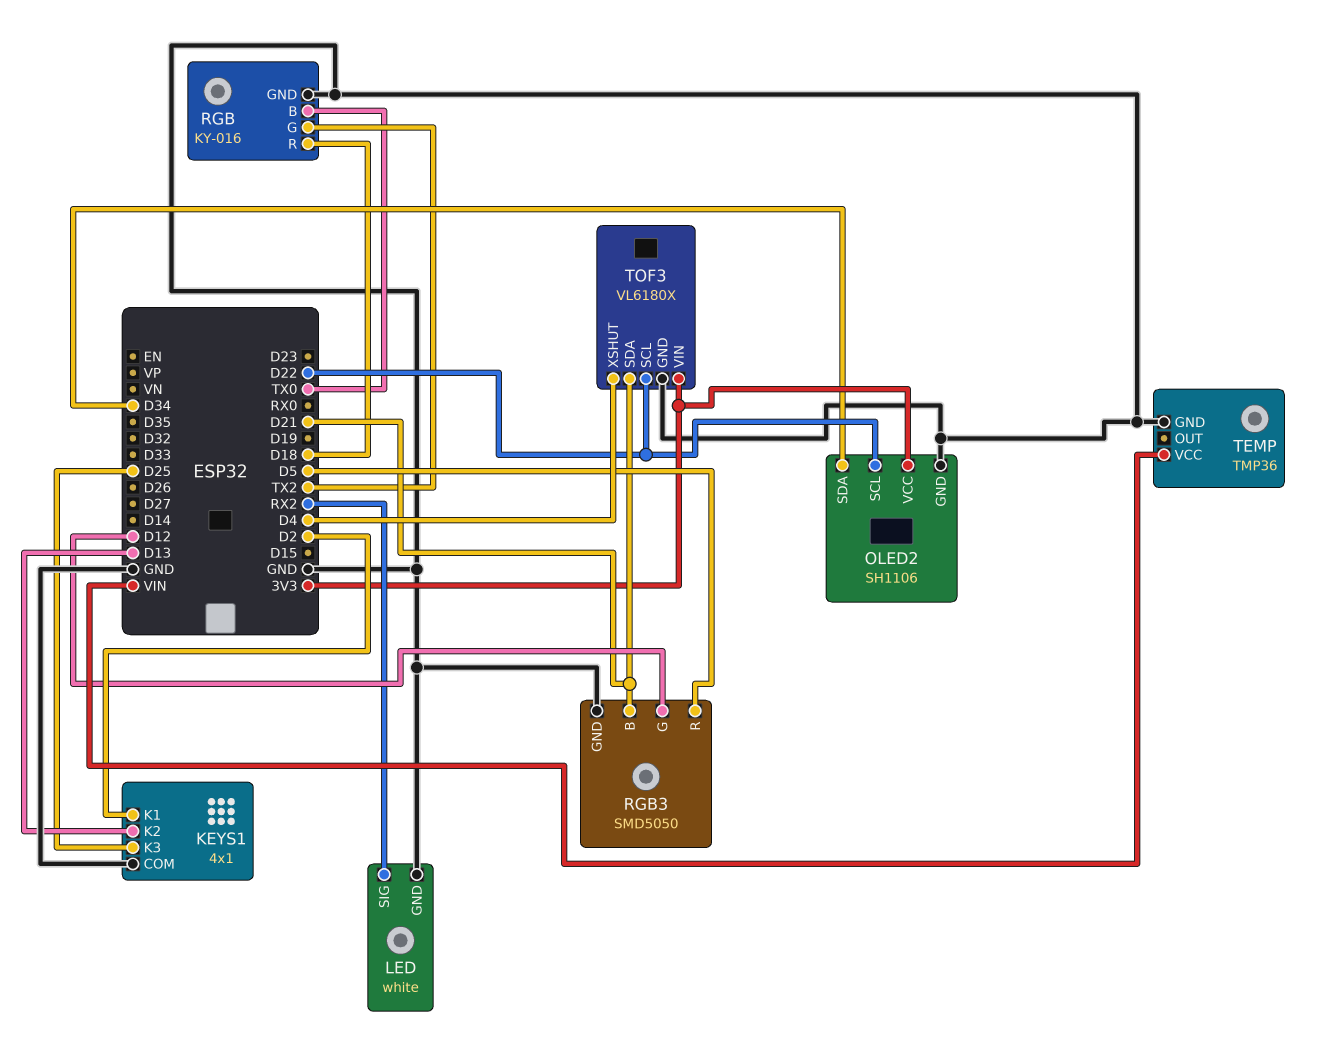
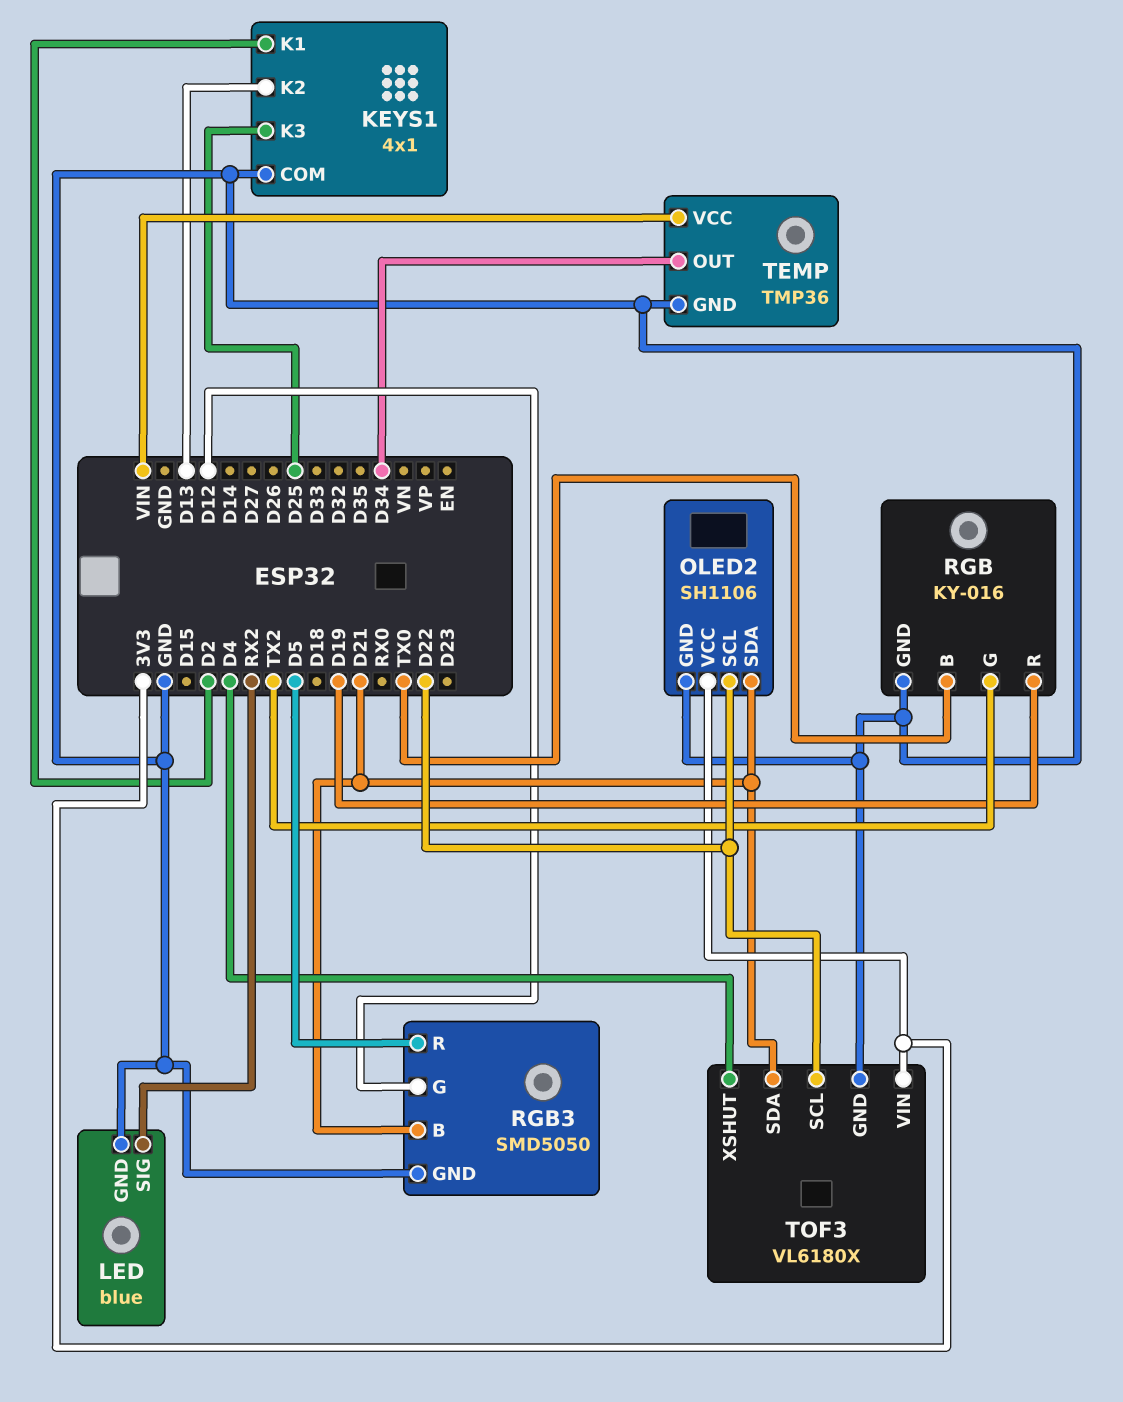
LED: white -> blue
OLED2 pin SDA: D34 -> D21
RGB pin R: D18 -> D19
TEMP pin OUT: none -> D34

